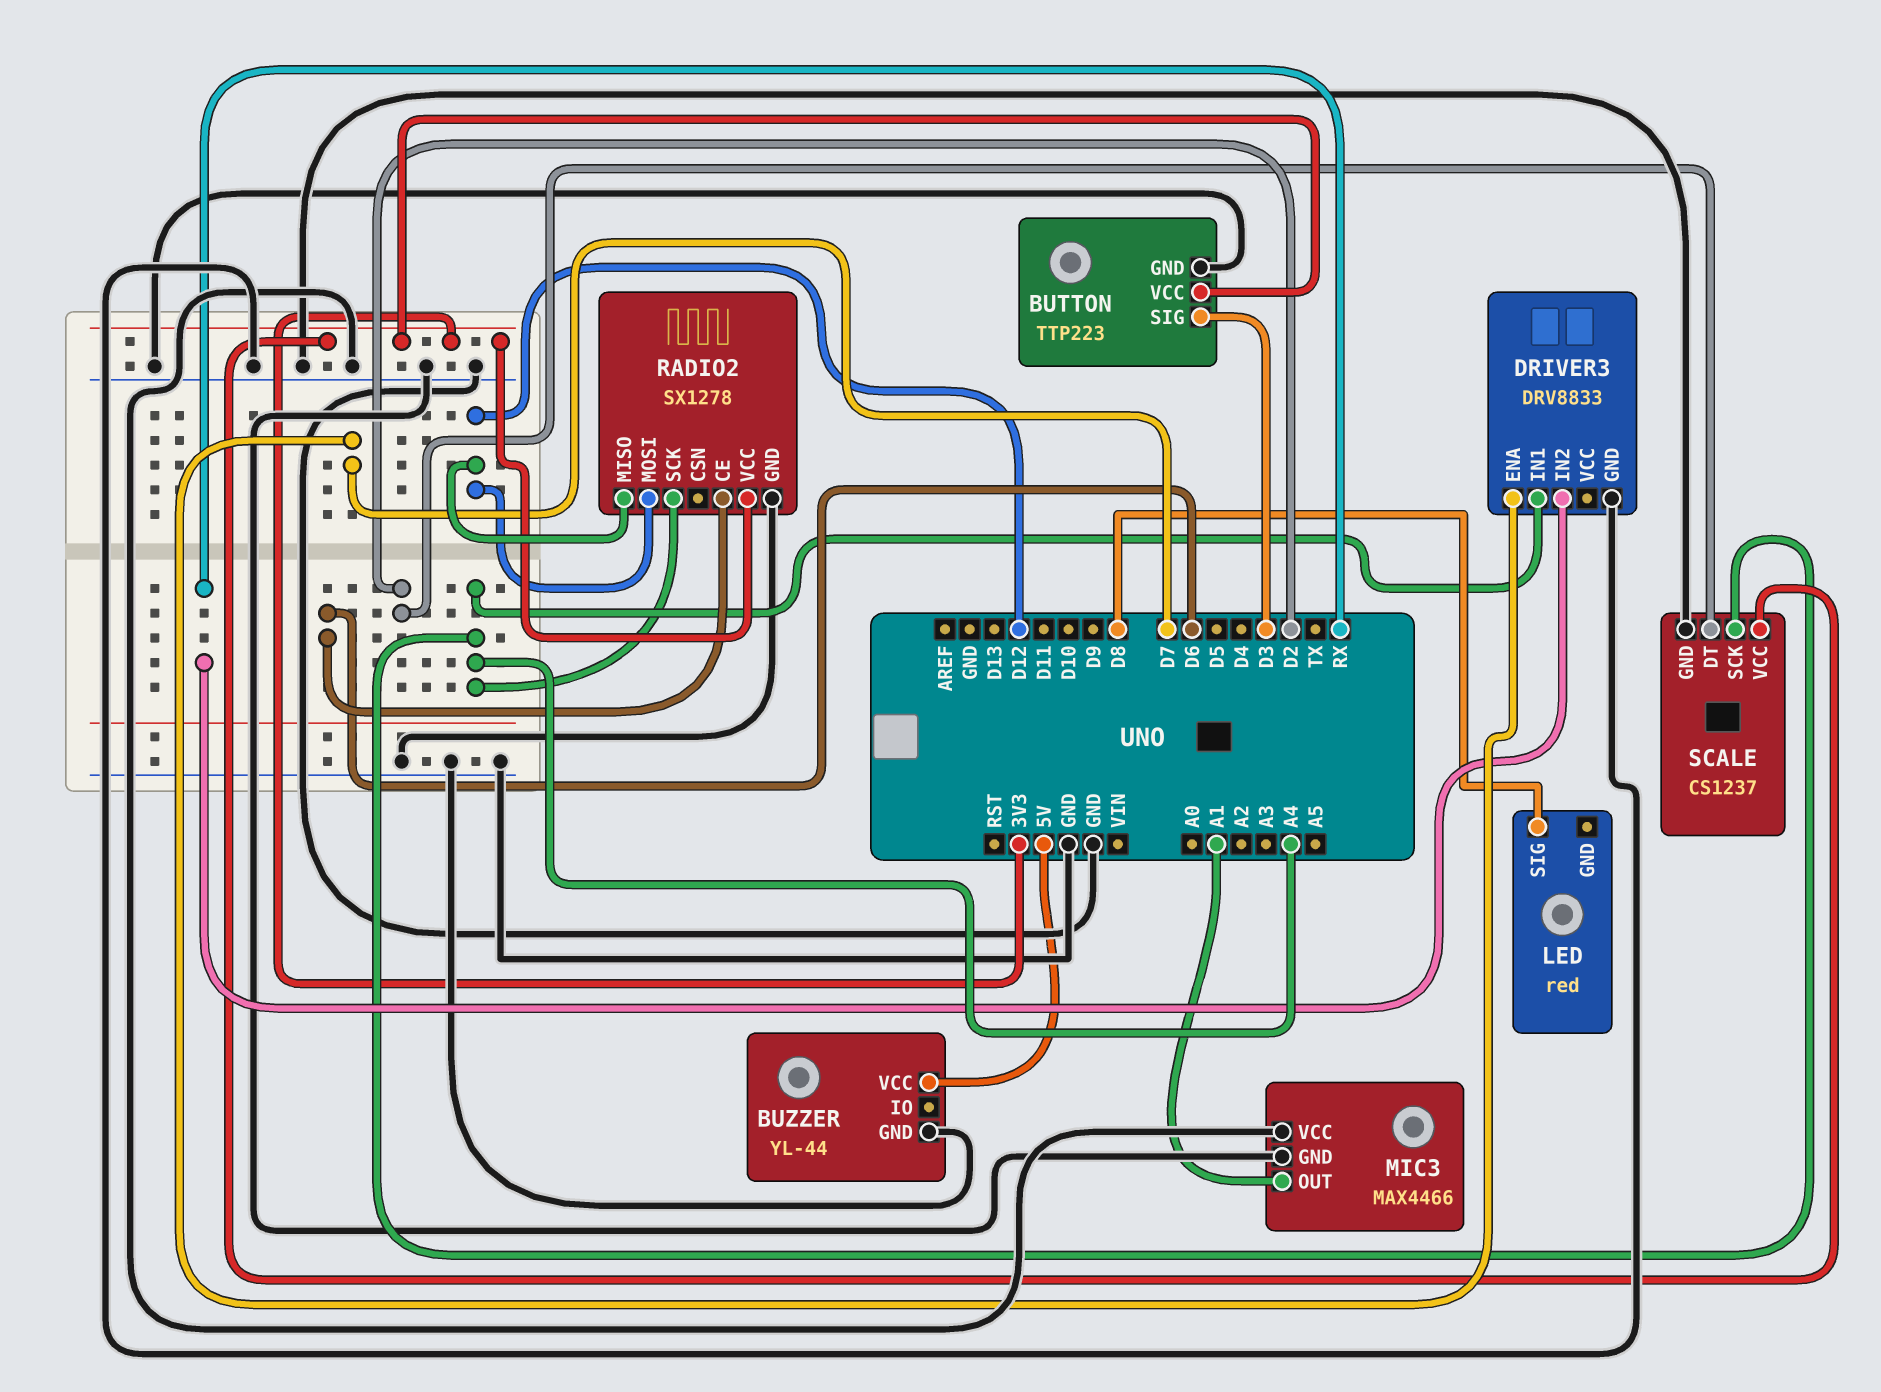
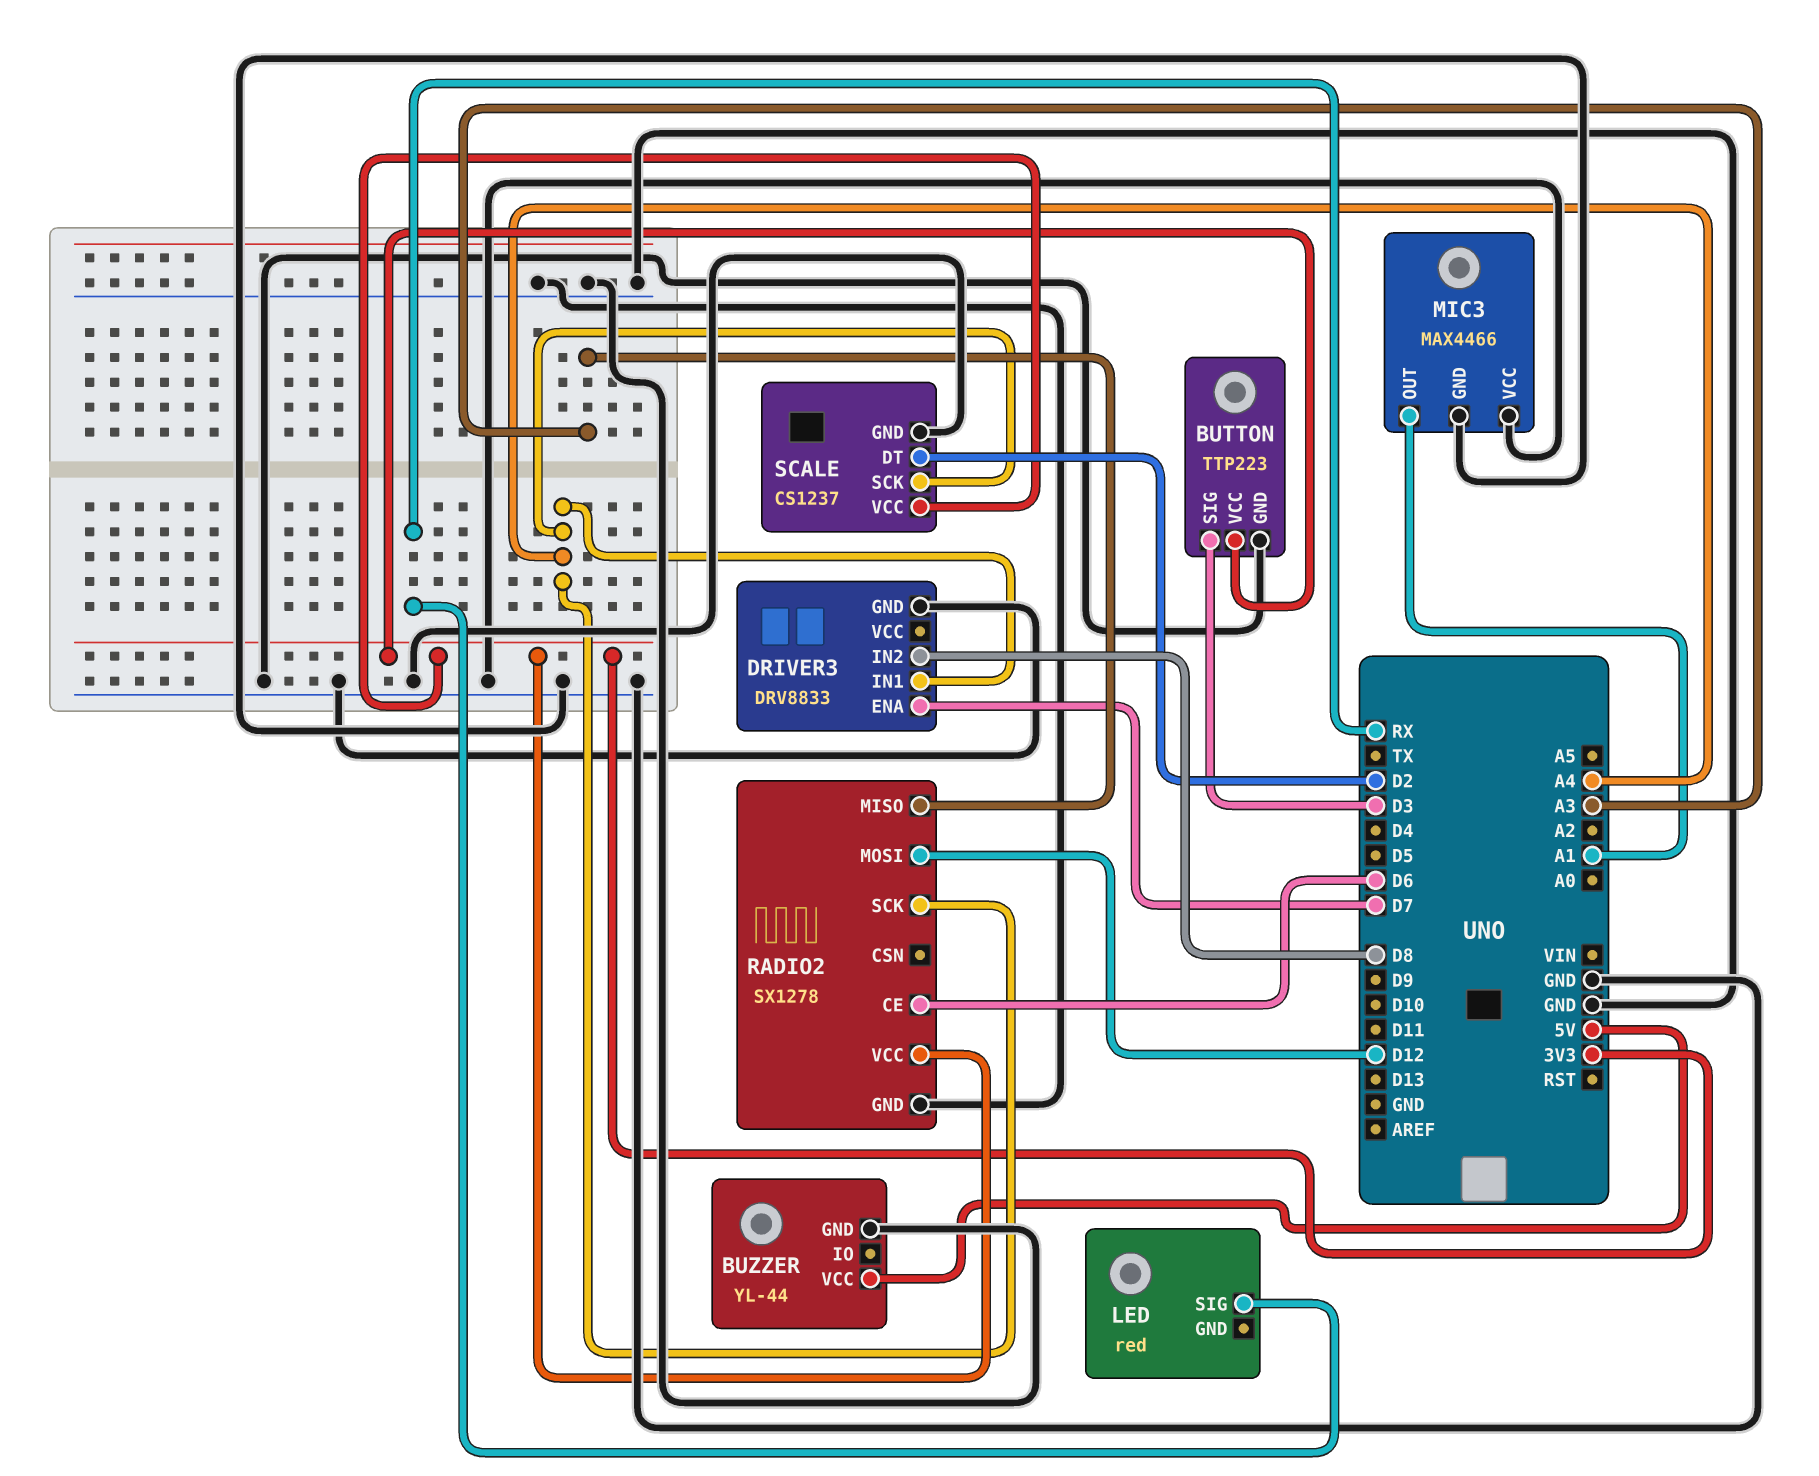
DRIVER3 pin IN2: RX -> D8
LED pin SIG: D8 -> RX
RADIO2 pin MISO: D12 -> A3

